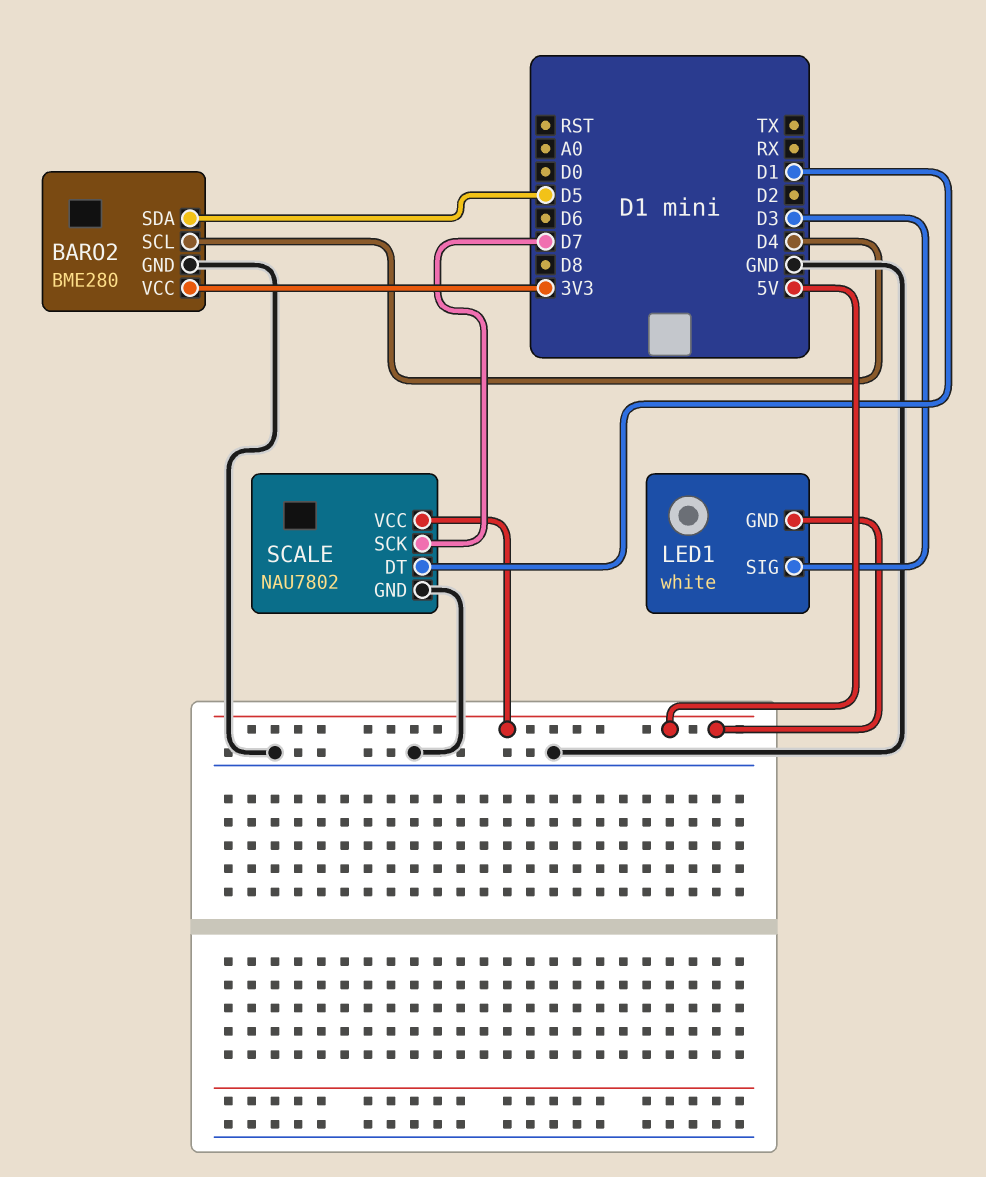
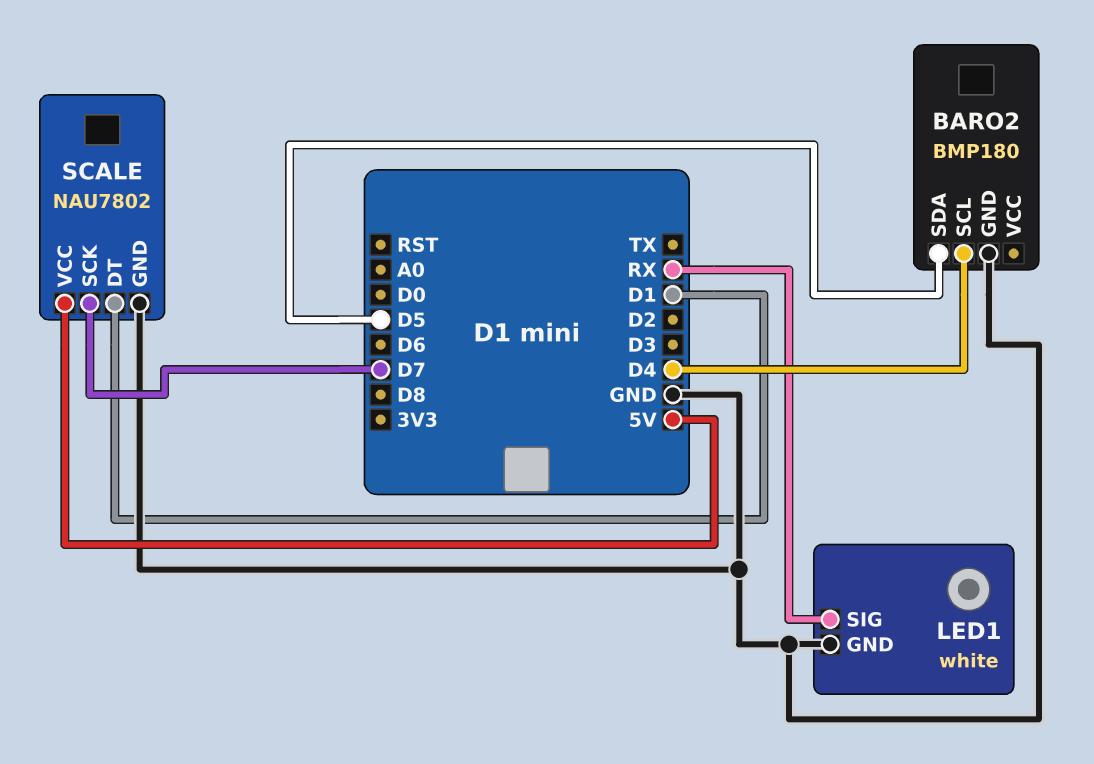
BARO2: BME280 -> BMP180
BARO2 pin VCC: 3V3 -> none
LED1 pin GND: 5V -> GND
LED1 pin SIG: D3 -> RX

